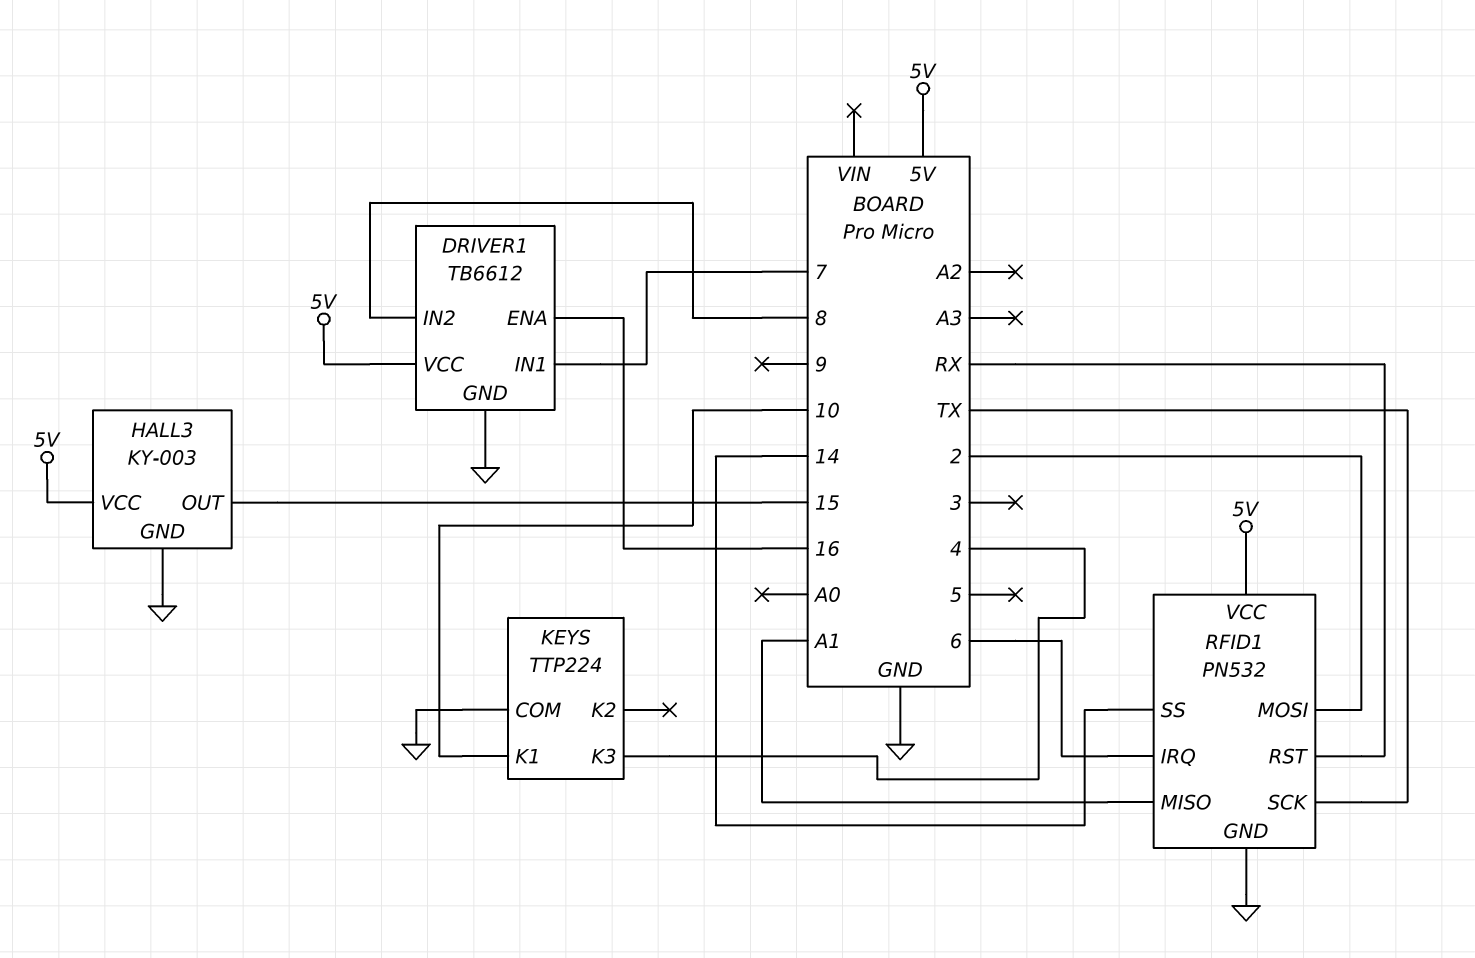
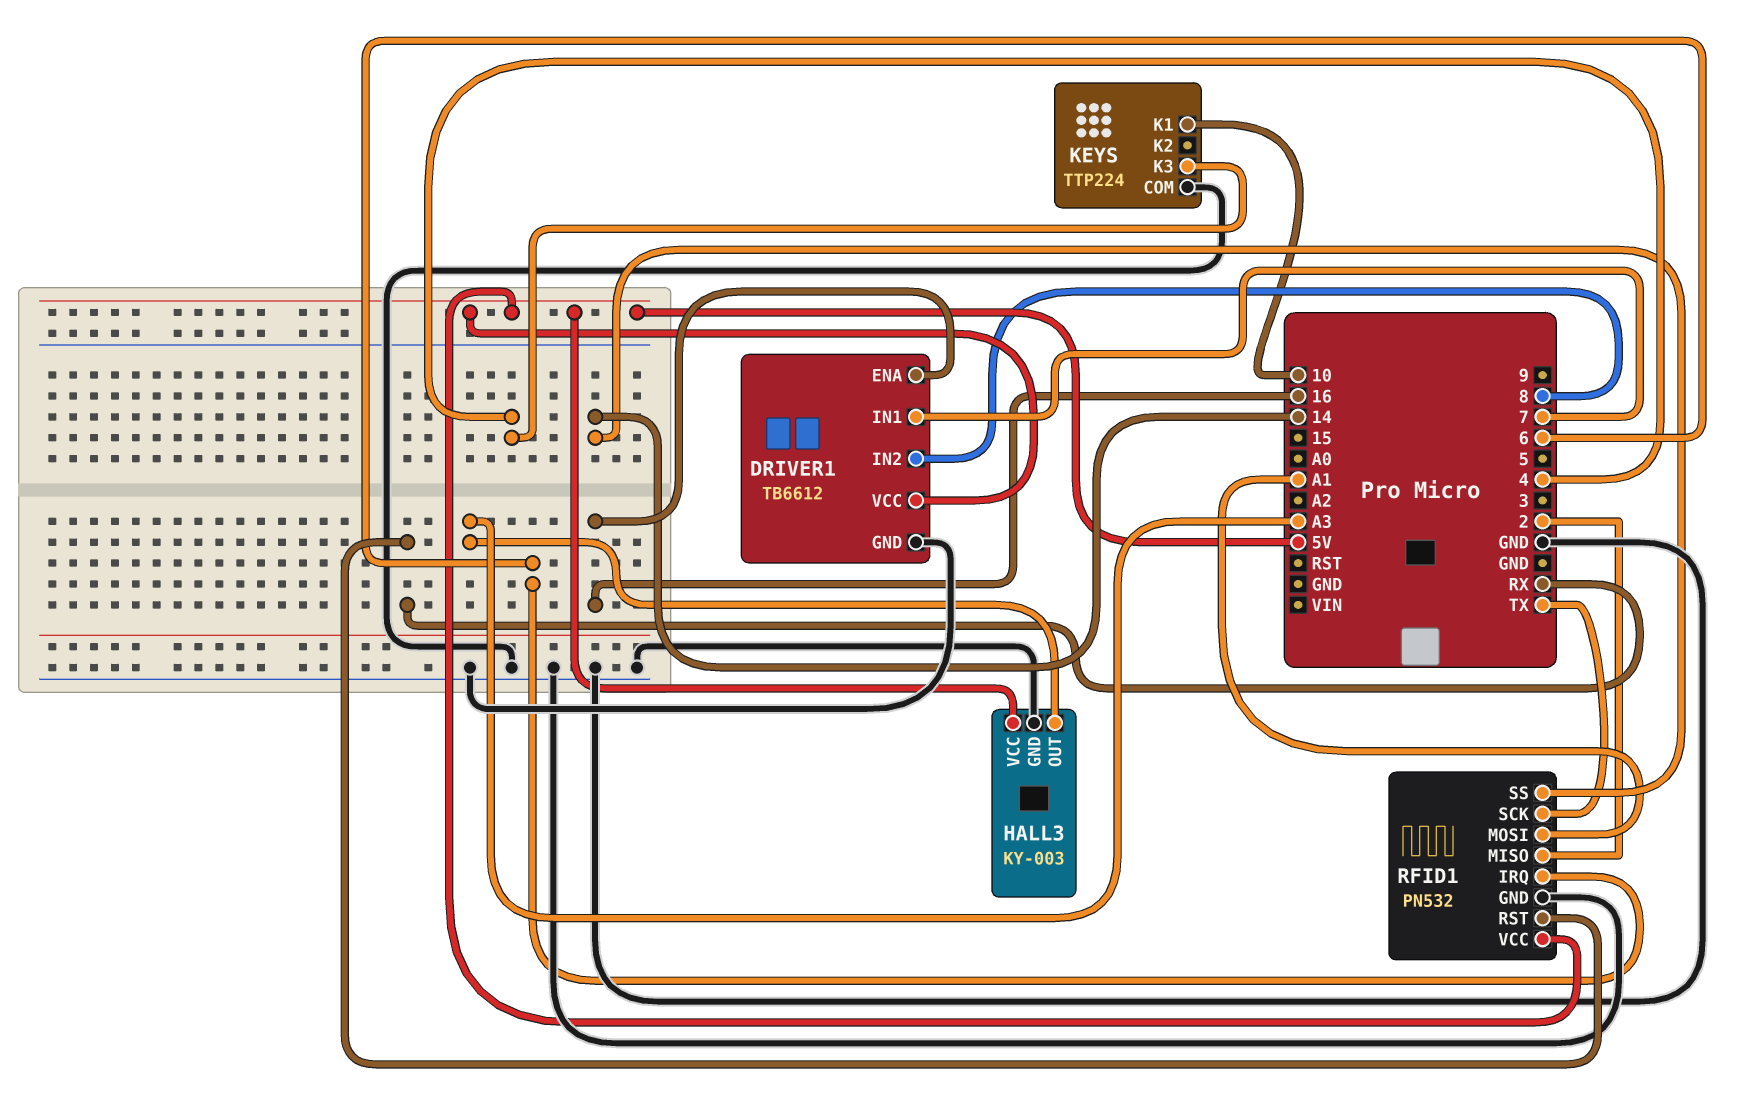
HALL3 pin OUT: 15 -> A3
RFID1 pin MISO: A1 -> 2
RFID1 pin MOSI: 2 -> A1

